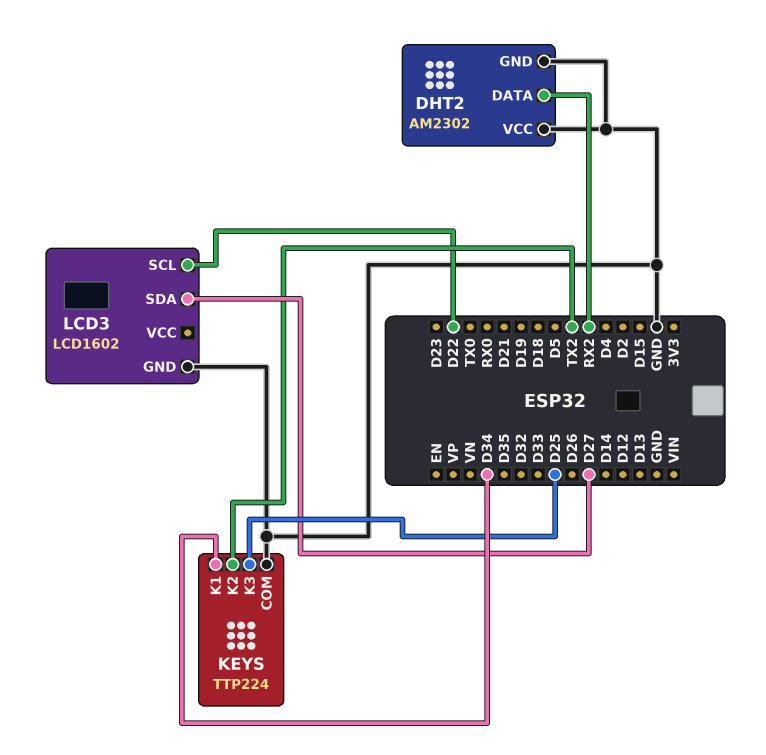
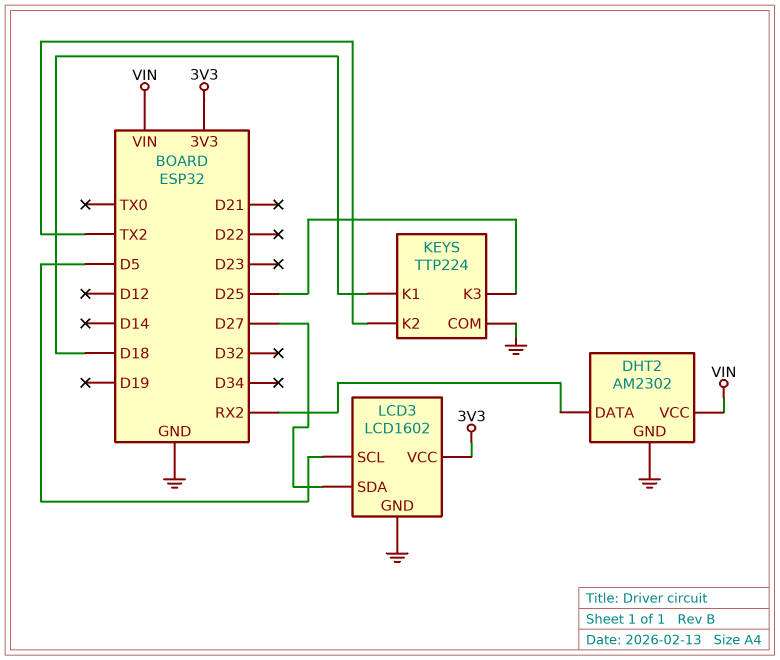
DHT2 pin VCC: GND -> VIN
KEYS pin K1: D34 -> D18
LCD3 pin SCL: D22 -> D5
LCD3 pin VCC: none -> 3V3

